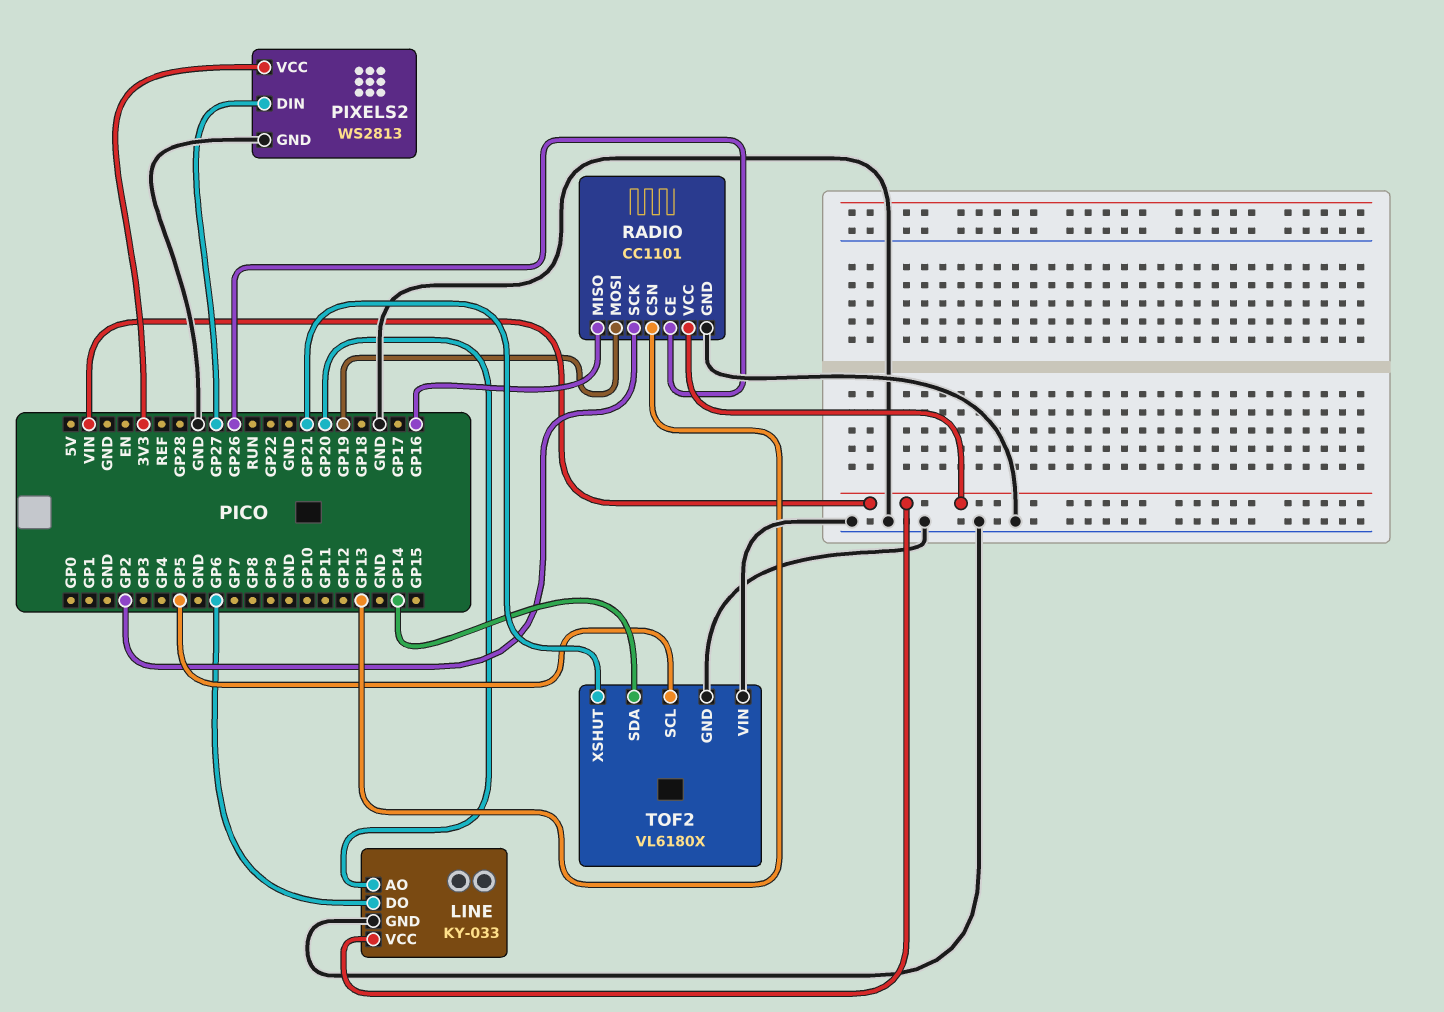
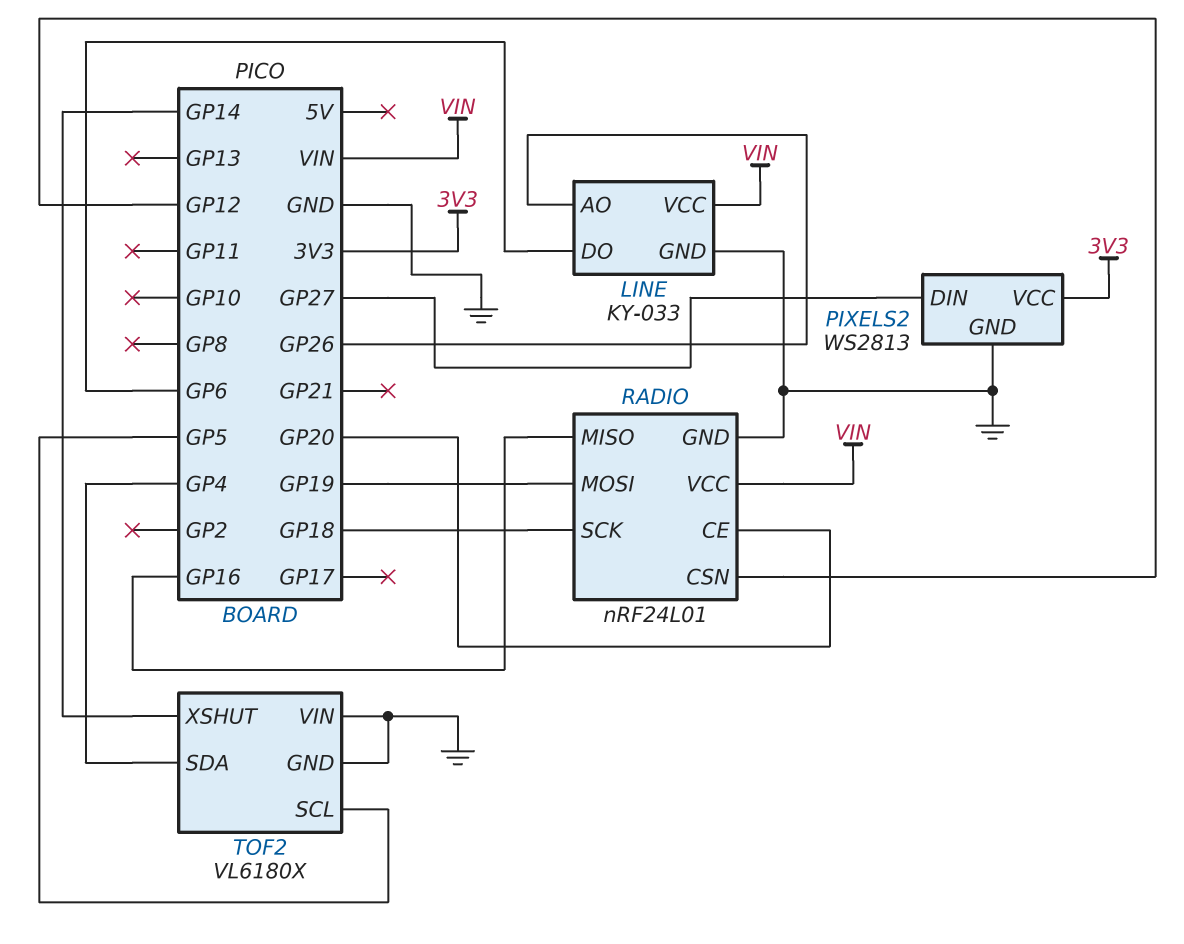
LINE pin AO: GP20 -> GP26
RADIO: CC1101 -> nRF24L01
RADIO pin CE: GP26 -> GP20
RADIO pin CSN: GP13 -> GP12
RADIO pin SCK: GP2 -> GP18
TOF2 pin SDA: GP14 -> GP4
TOF2 pin XSHUT: GP21 -> GP14

